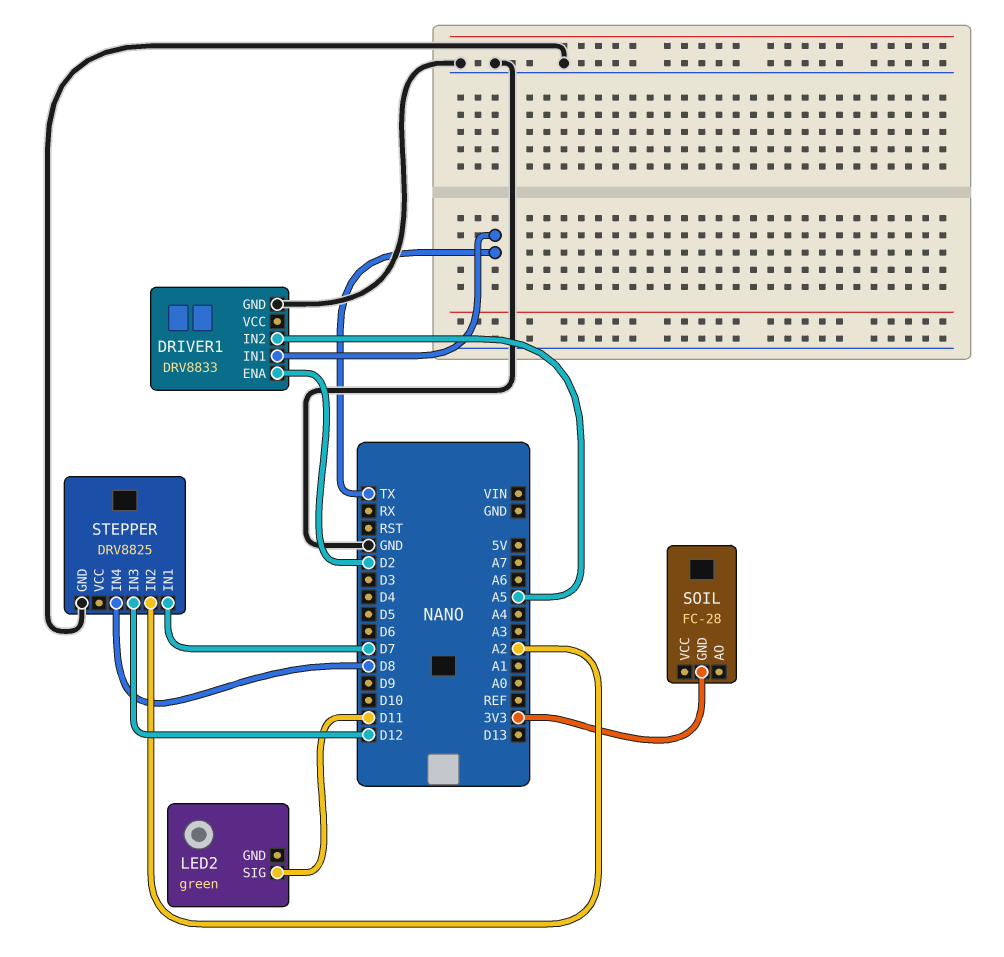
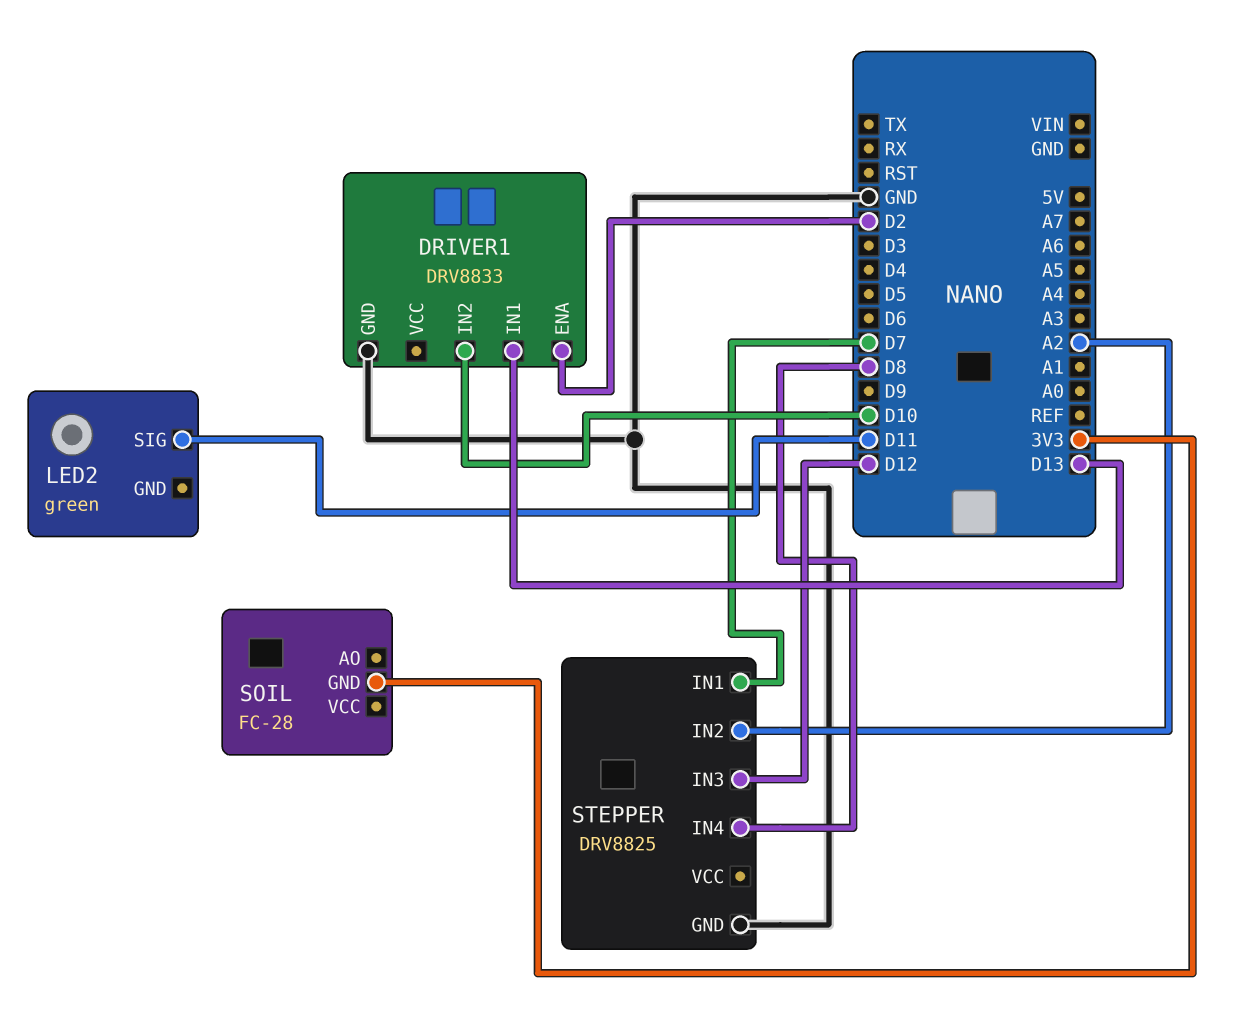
DRIVER1 pin IN1: TX -> D13
DRIVER1 pin IN2: A5 -> D10

